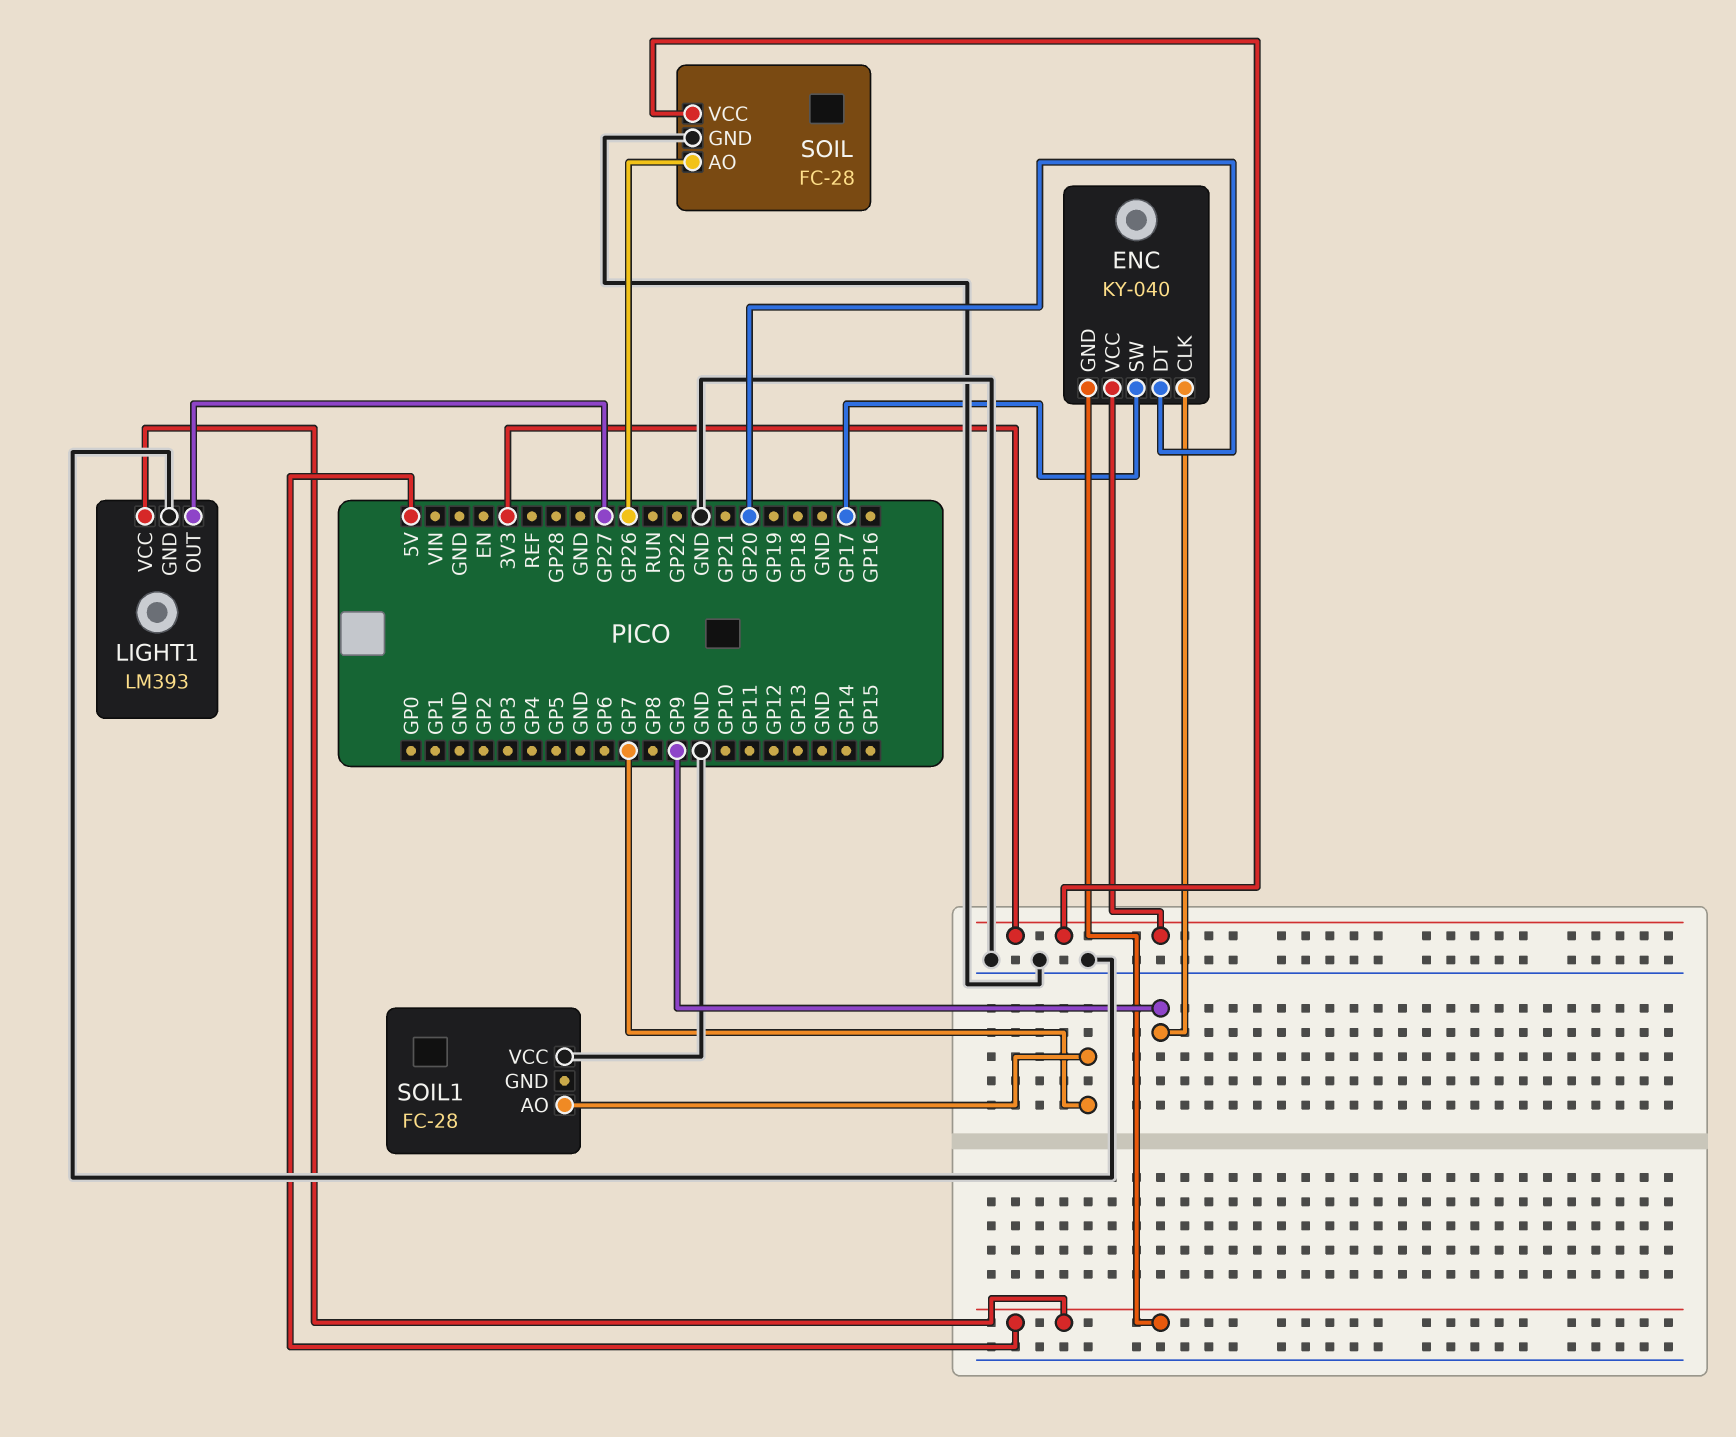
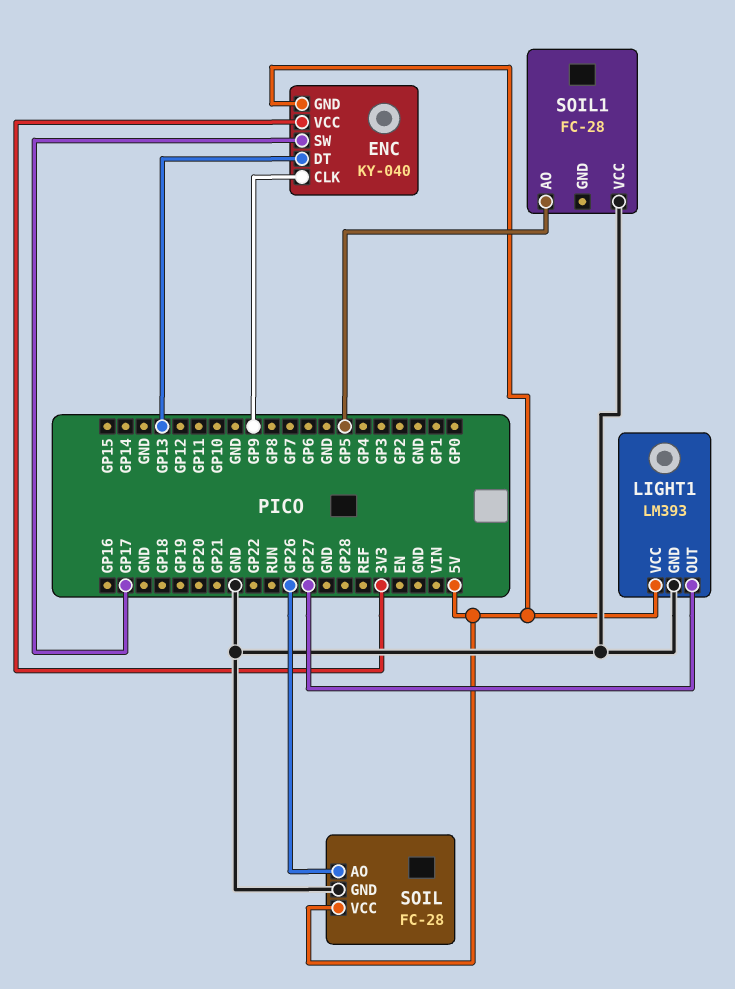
ENC pin DT: GP20 -> GP13
SOIL pin VCC: 3V3 -> 5V
SOIL1 pin AO: GP7 -> GP5

